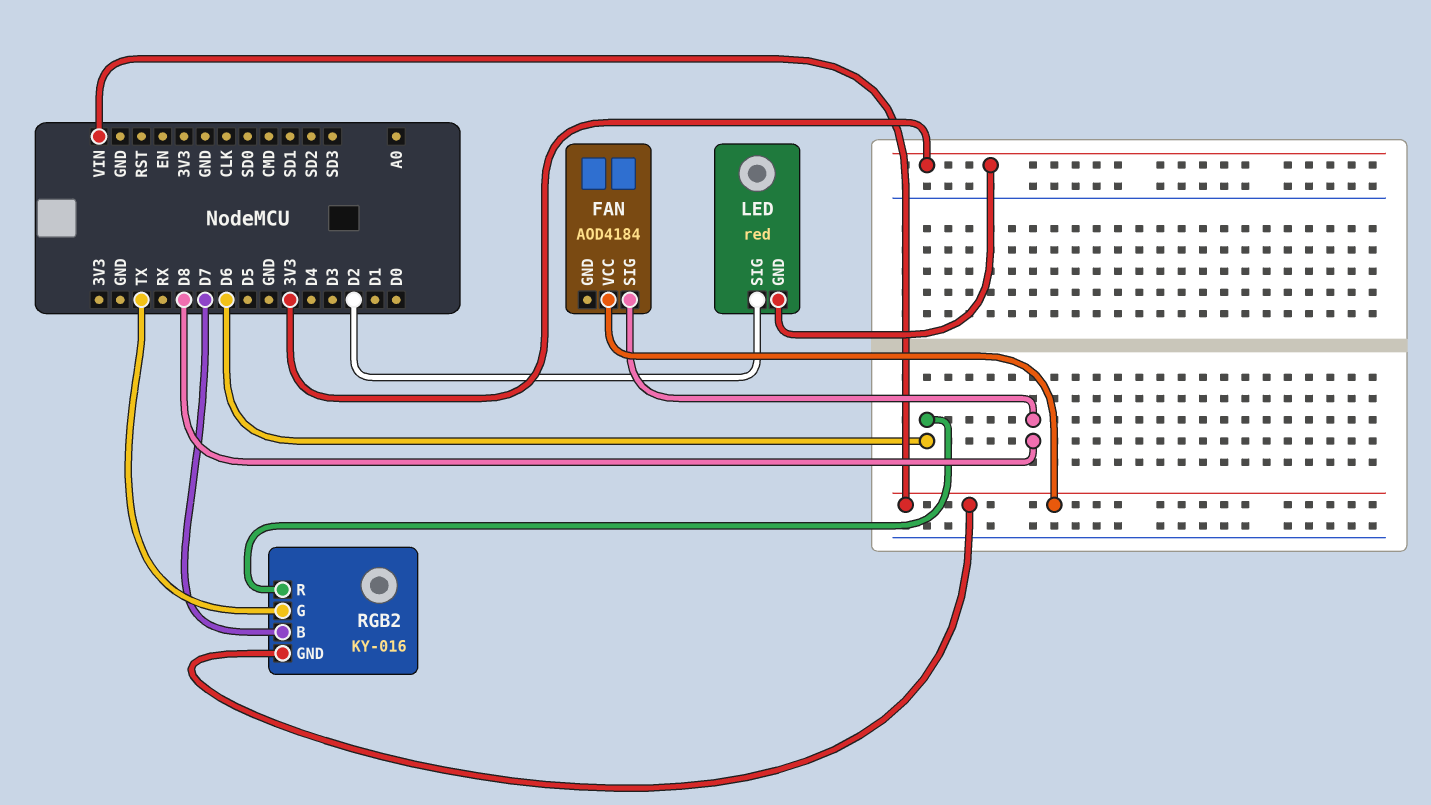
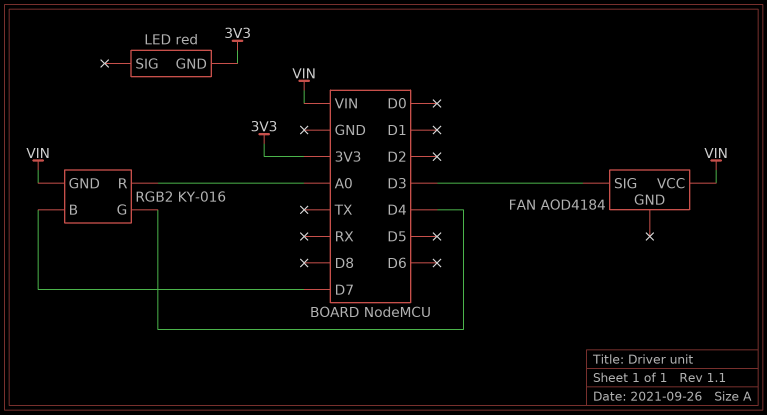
FAN pin SIG: D8 -> D3
LED pin SIG: D2 -> none
RGB2 pin G: TX -> D4
RGB2 pin R: D6 -> A0

